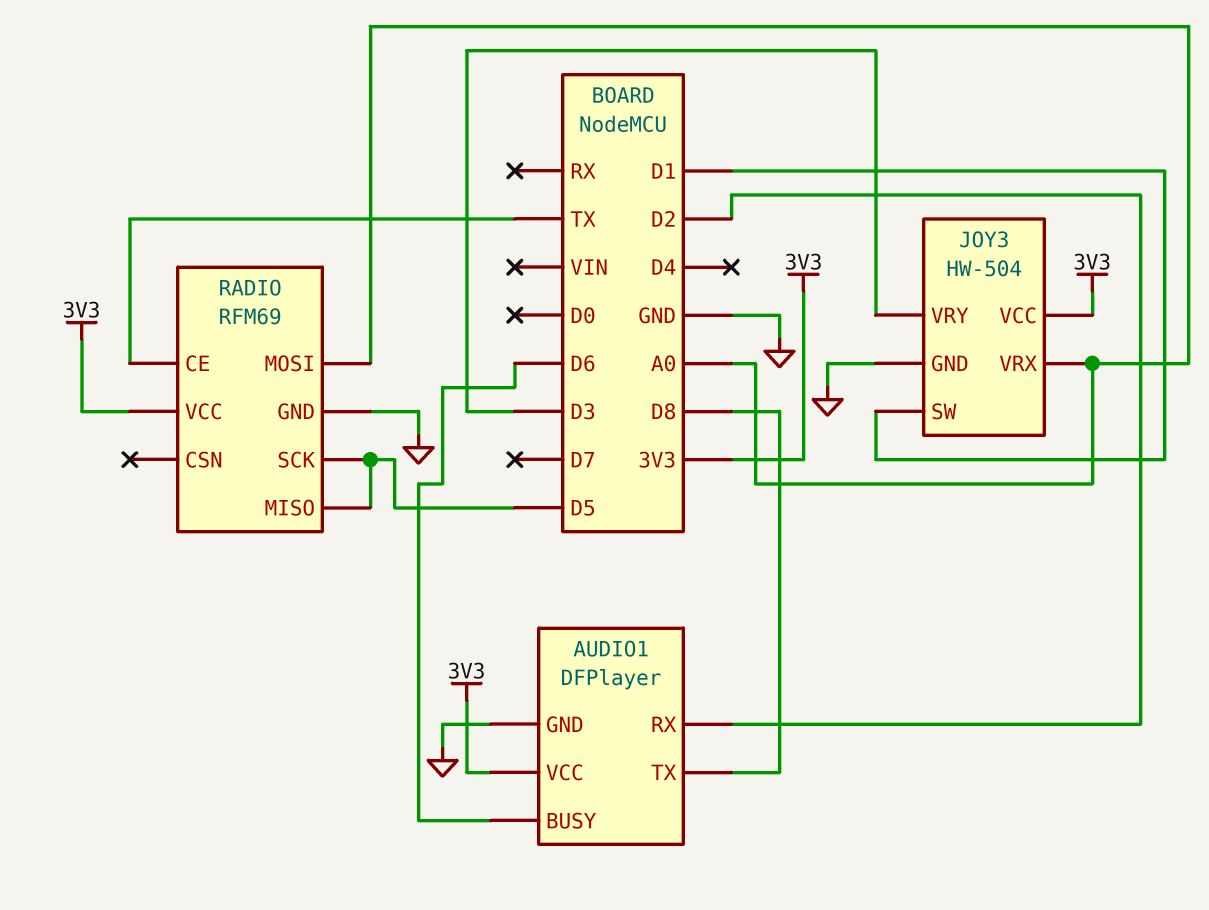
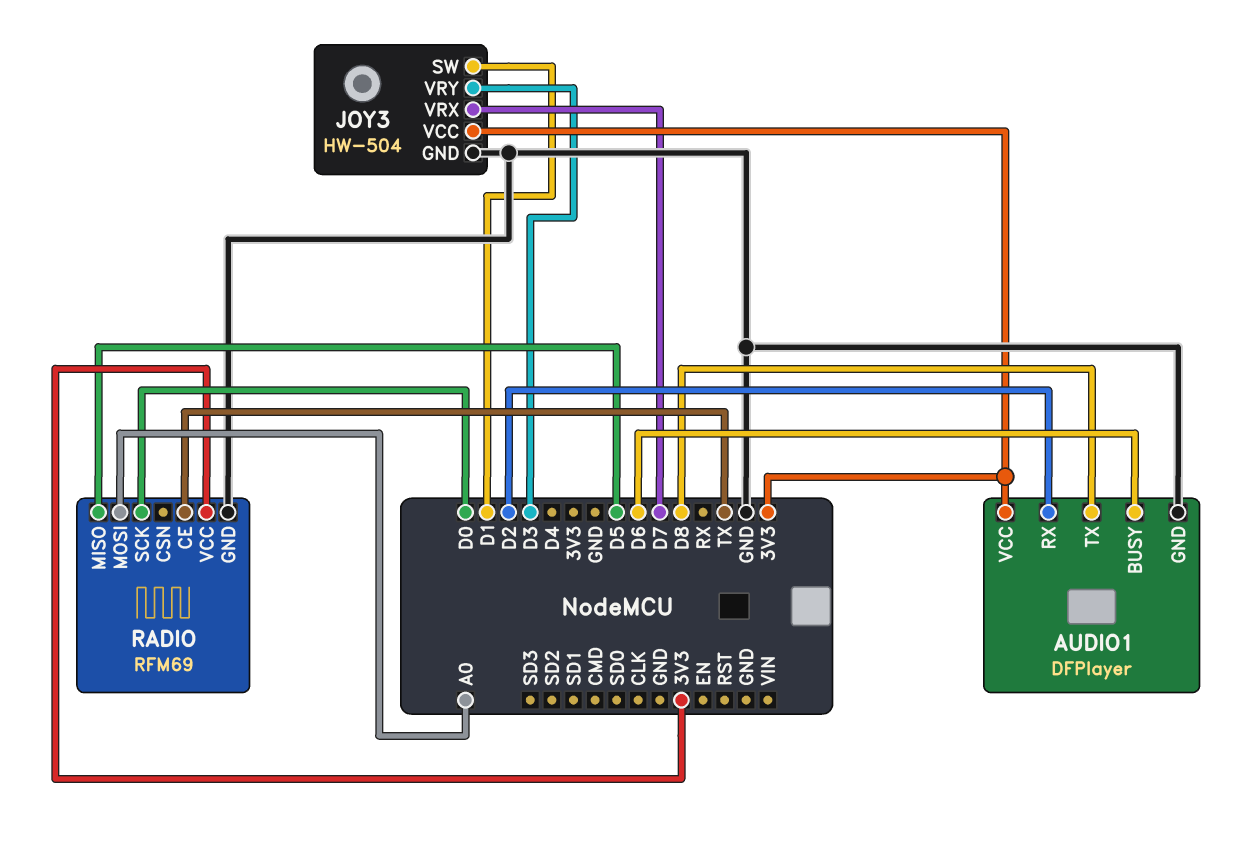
JOY3 pin VRX: A0 -> D7
RADIO pin SCK: D5 -> D0

